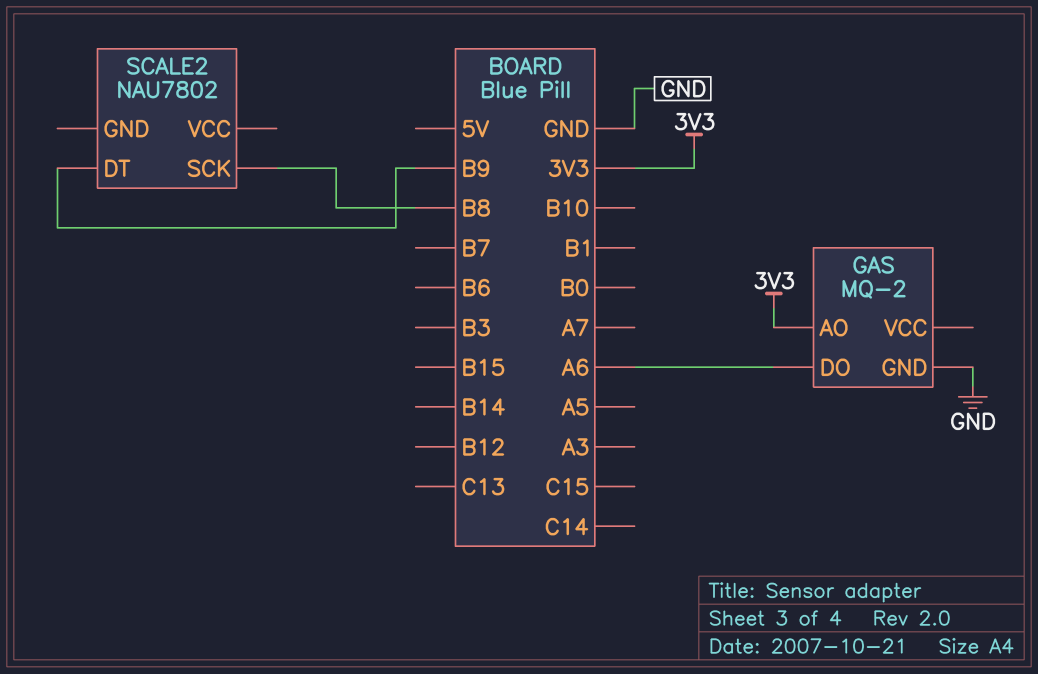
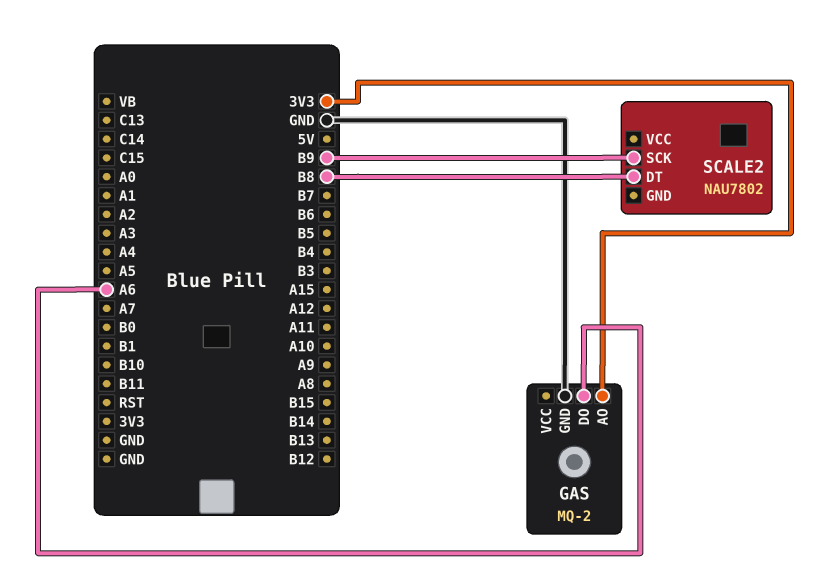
SCALE2 pin DT: B9 -> B8
SCALE2 pin SCK: B8 -> B9

